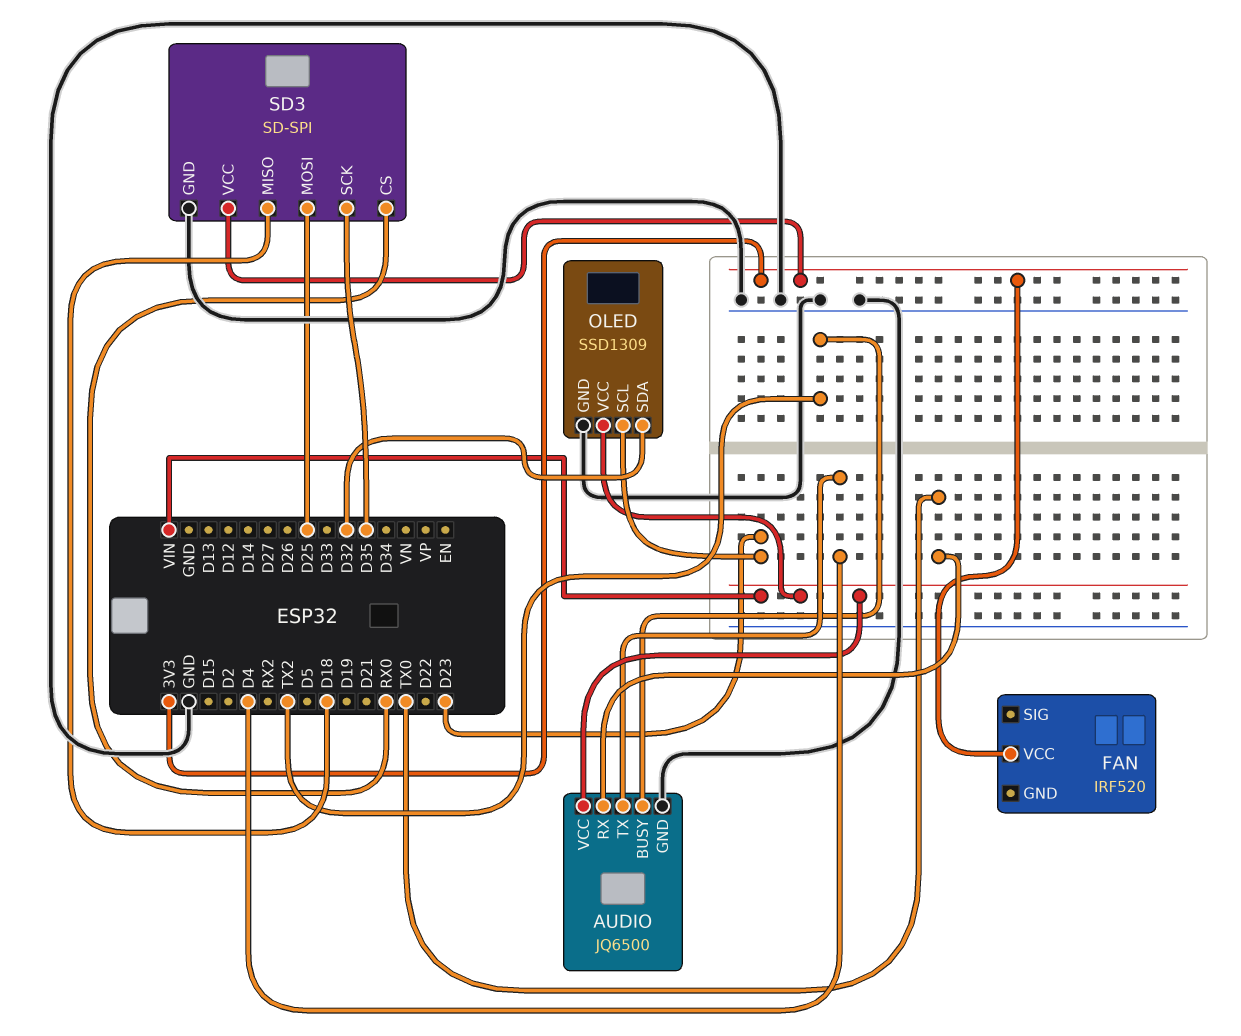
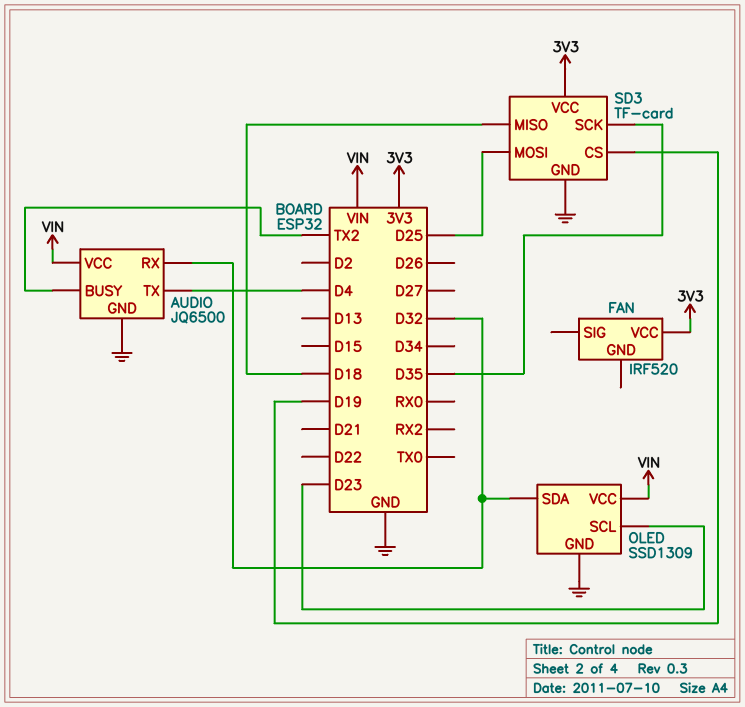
AUDIO pin RX: TX0 -> D32
SD3: SD-SPI -> TF-card
SD3 pin CS: RX0 -> D19

